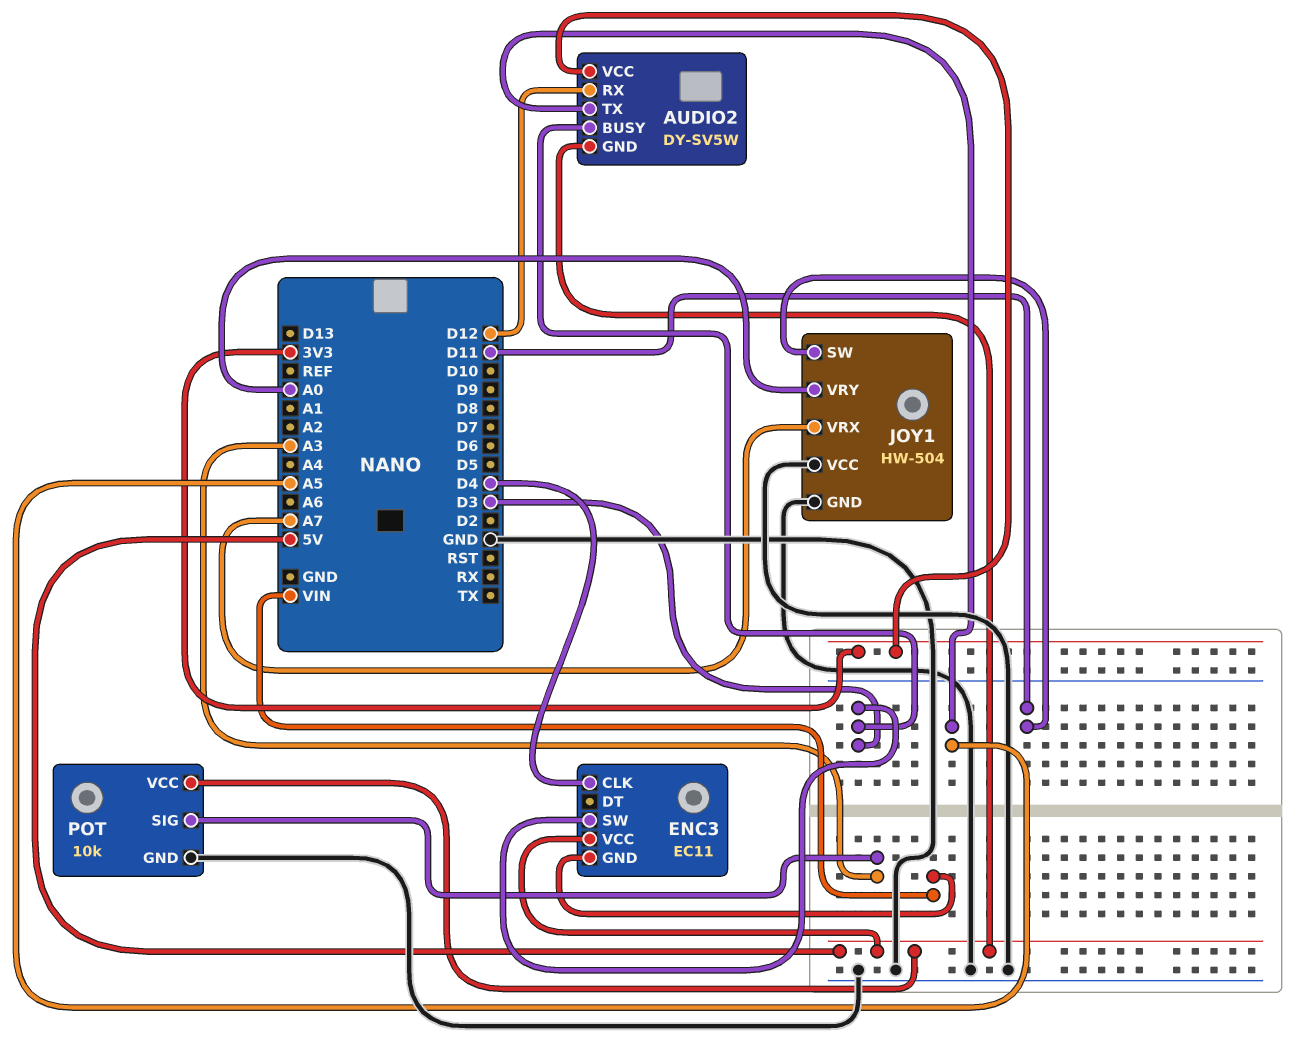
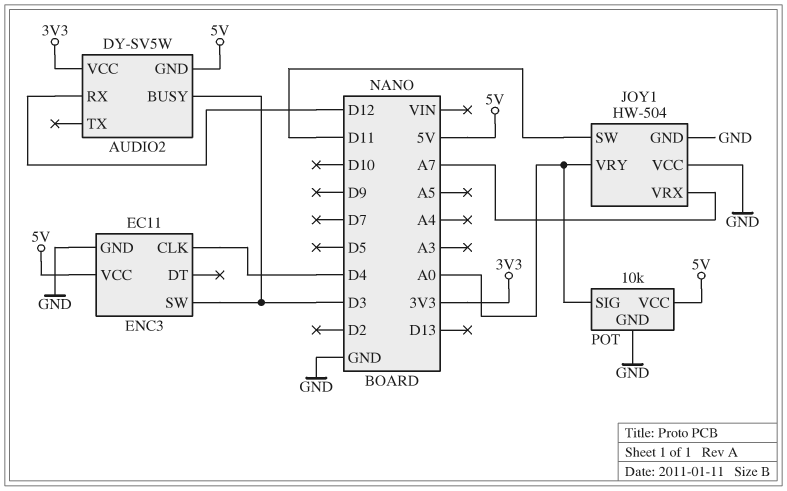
AUDIO2 pin TX: A5 -> none
ENC3 pin GND: VIN -> GND
POT pin SIG: A3 -> A0

